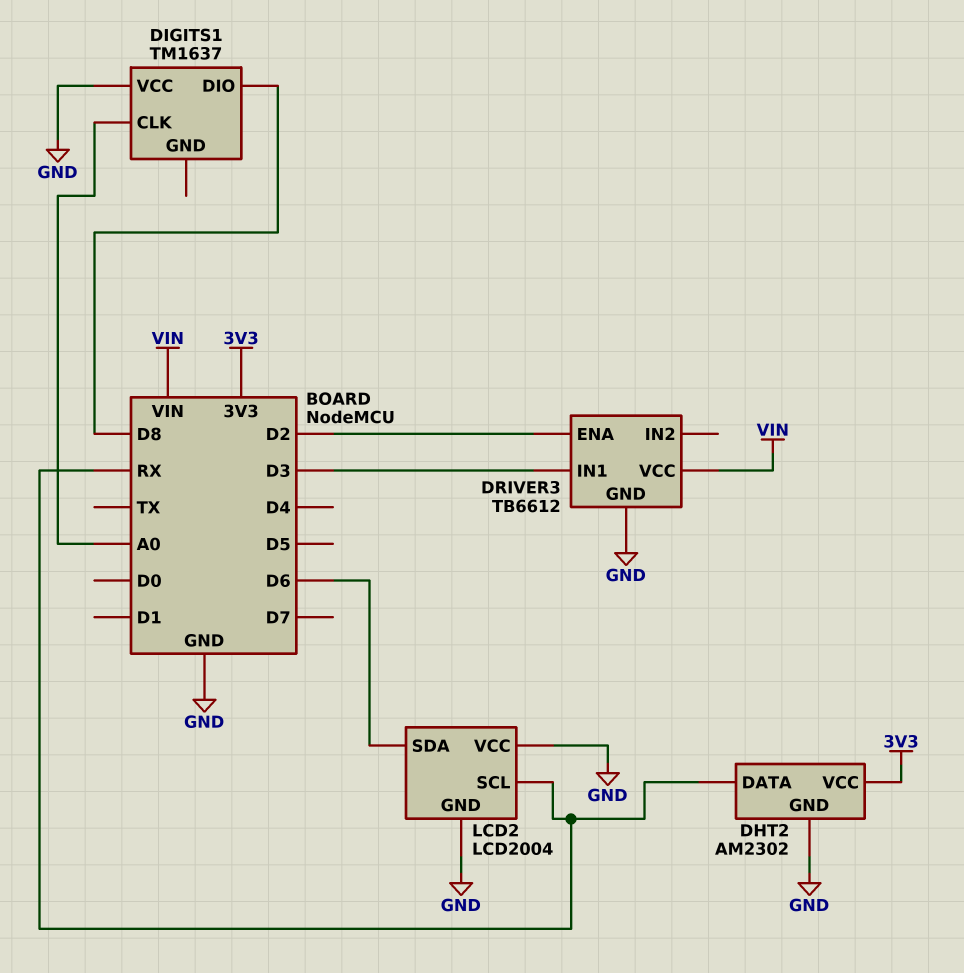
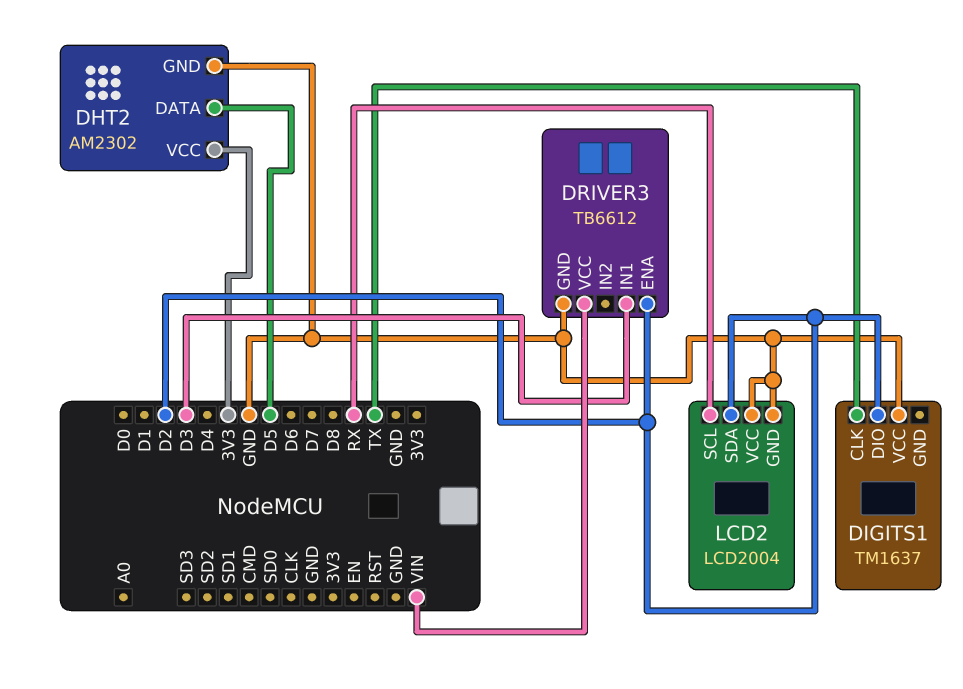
DHT2 pin DATA: RX -> D5
DIGITS1 pin CLK: A0 -> TX
DIGITS1 pin DIO: D8 -> D2
LCD2 pin SDA: D6 -> D2

